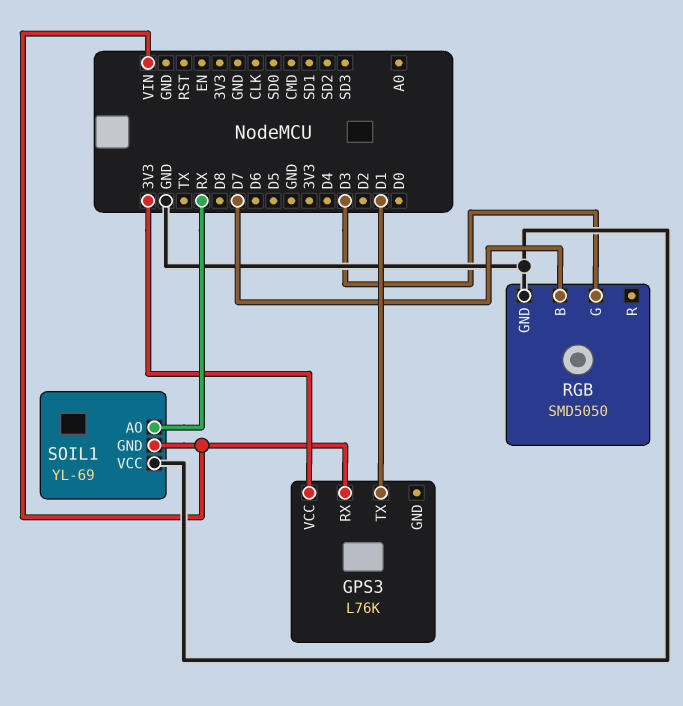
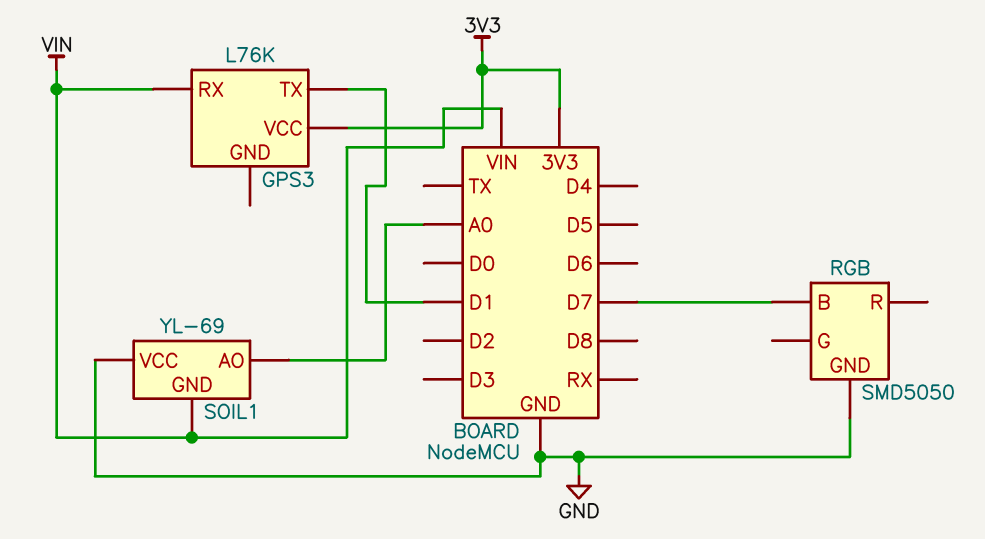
RGB pin G: D3 -> none
SOIL1 pin AO: RX -> A0

